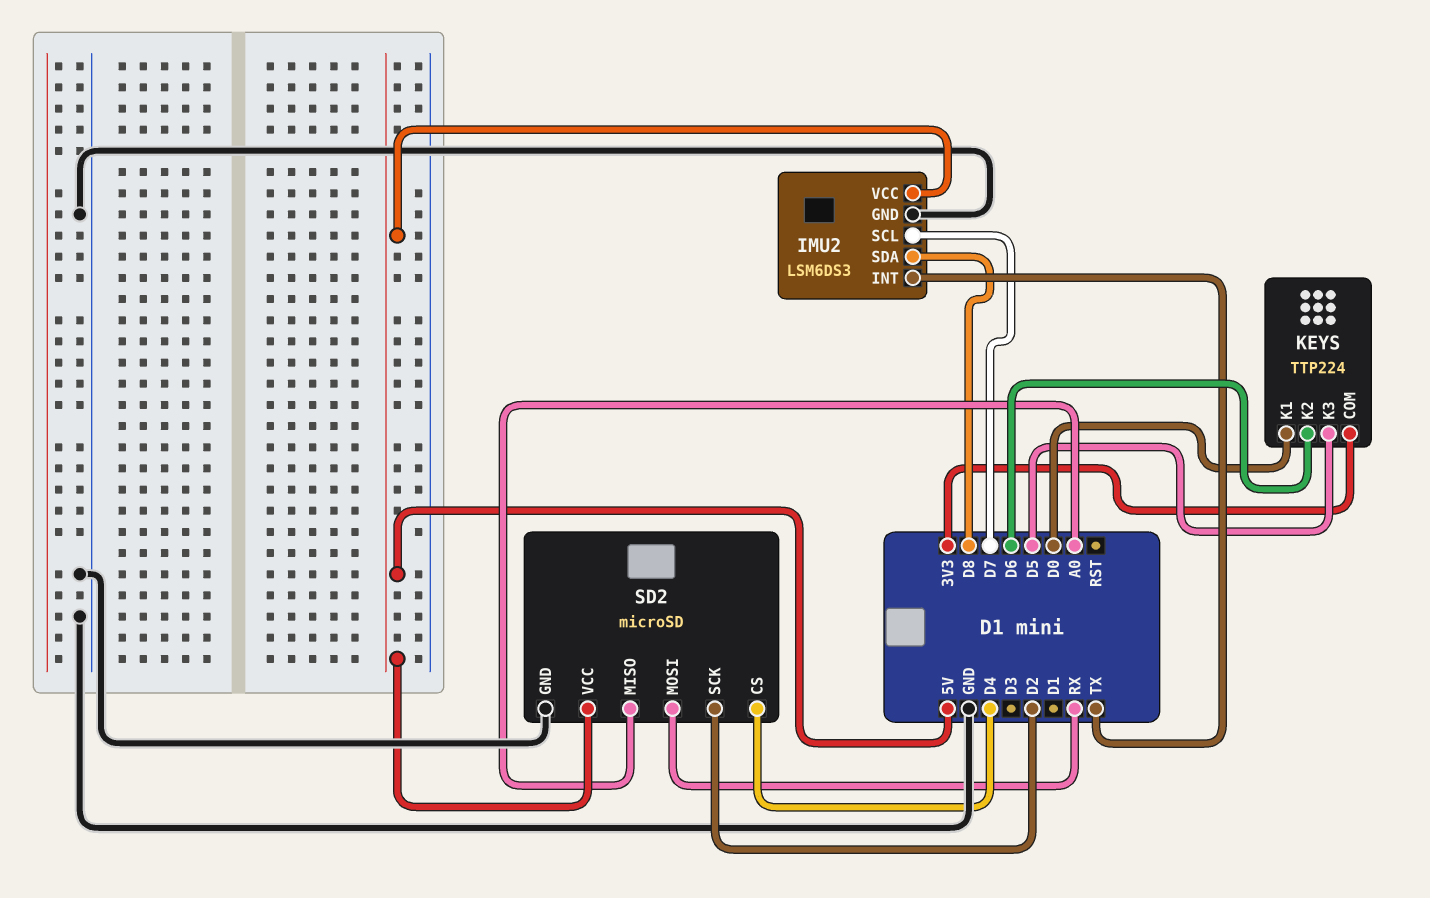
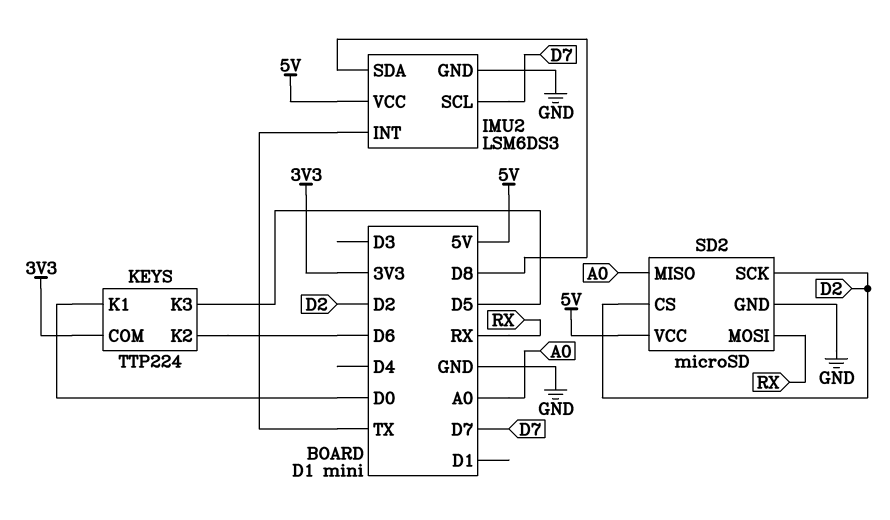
SD2 pin CS: D4 -> D2

